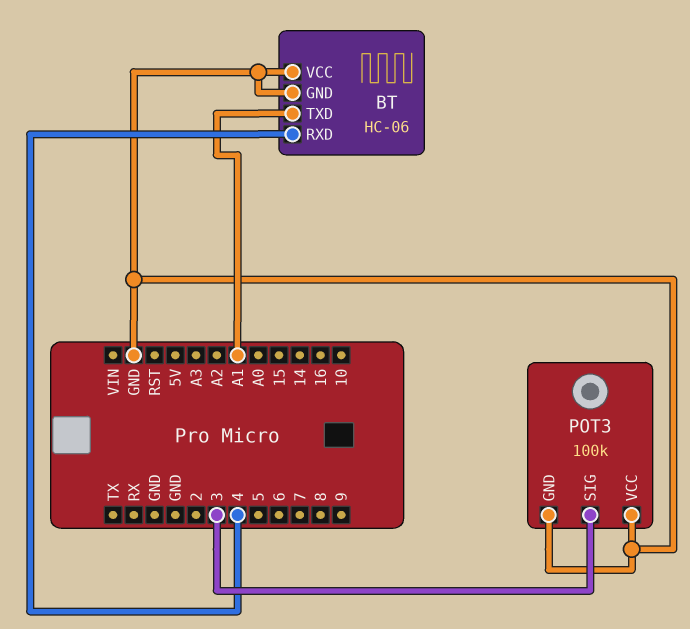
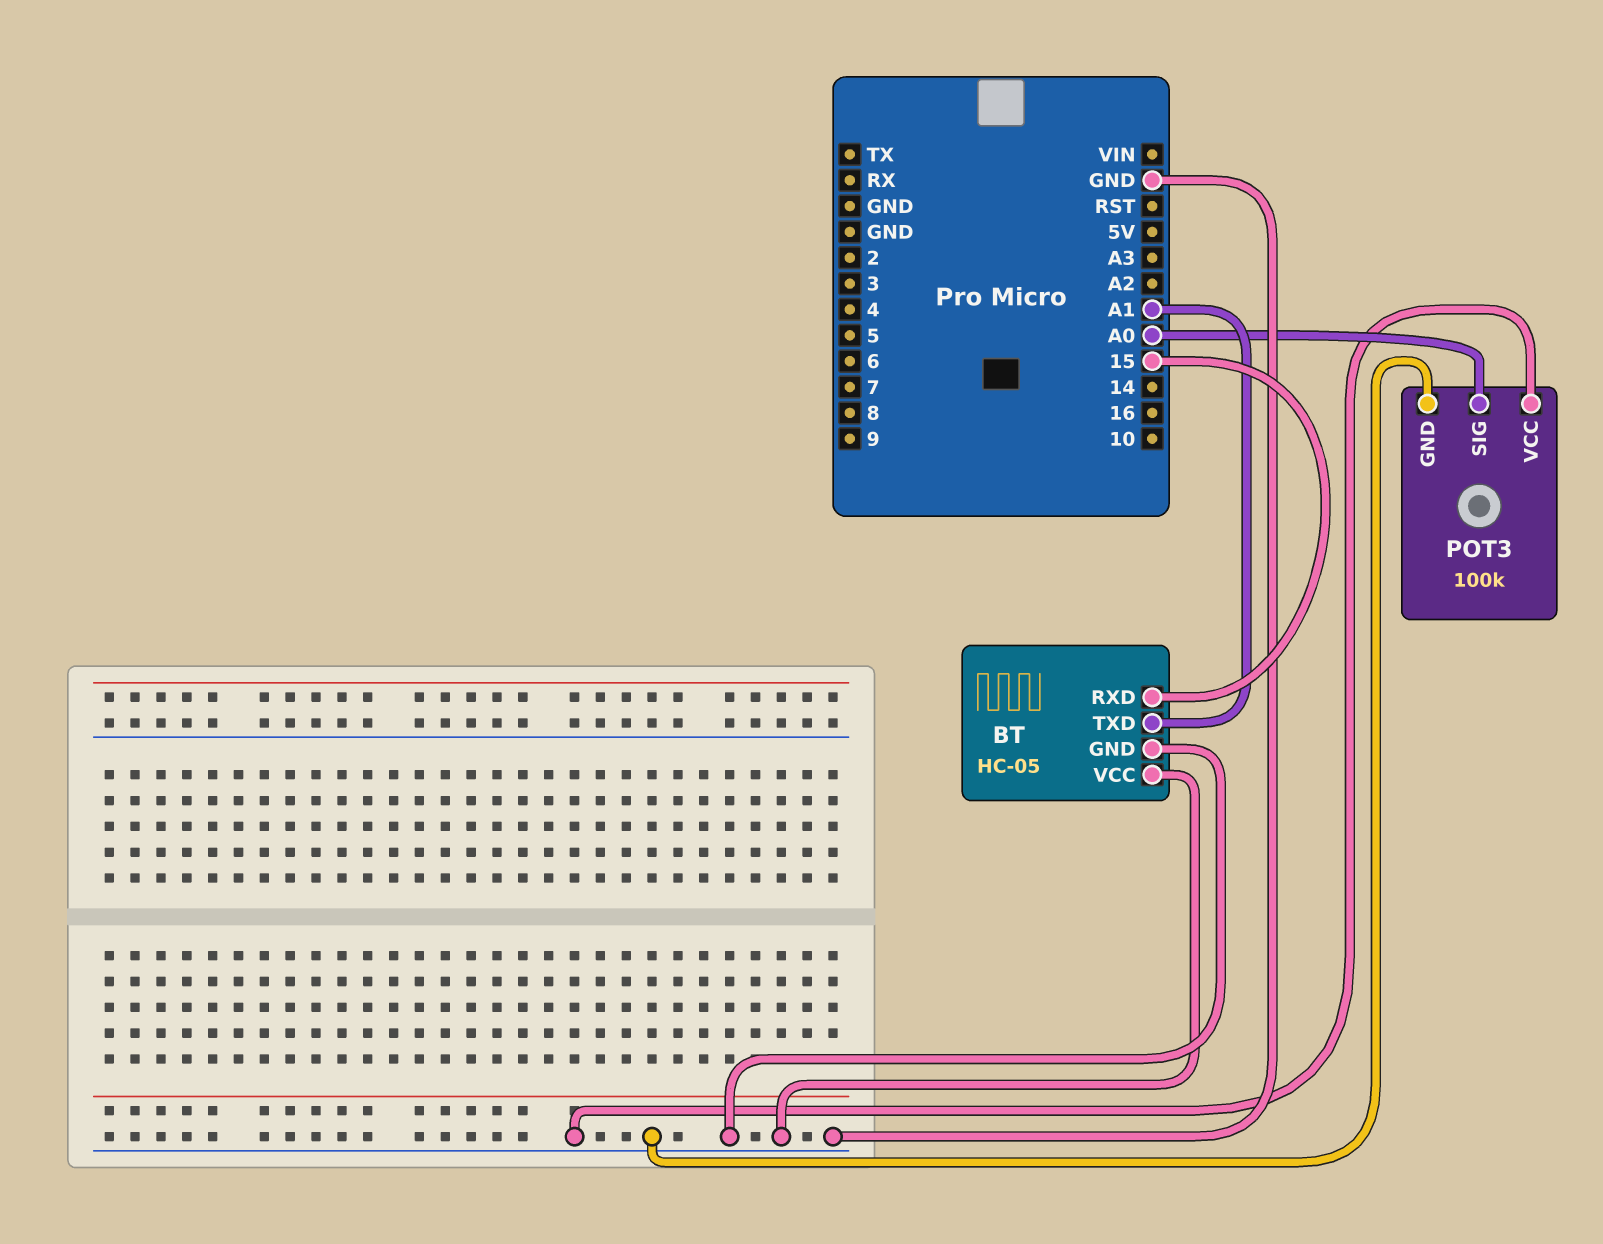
BT: HC-06 -> HC-05
BT pin RXD: 4 -> 15
POT3 pin SIG: 3 -> A0

